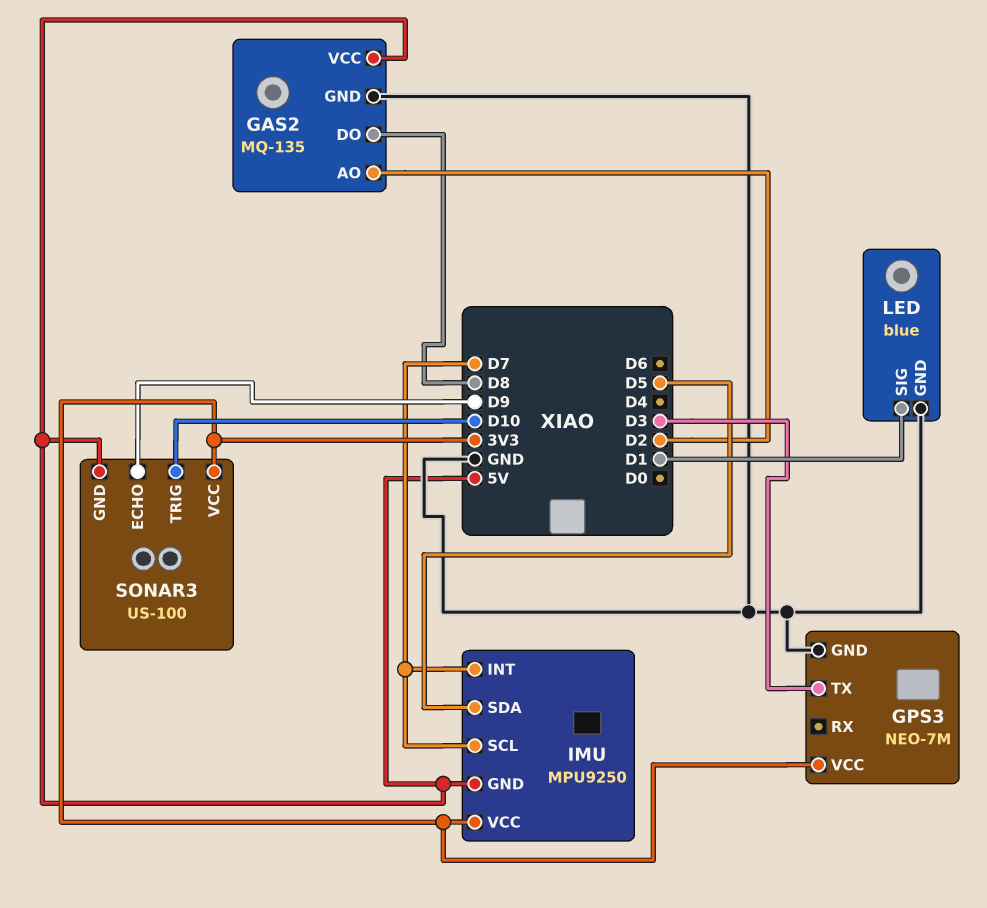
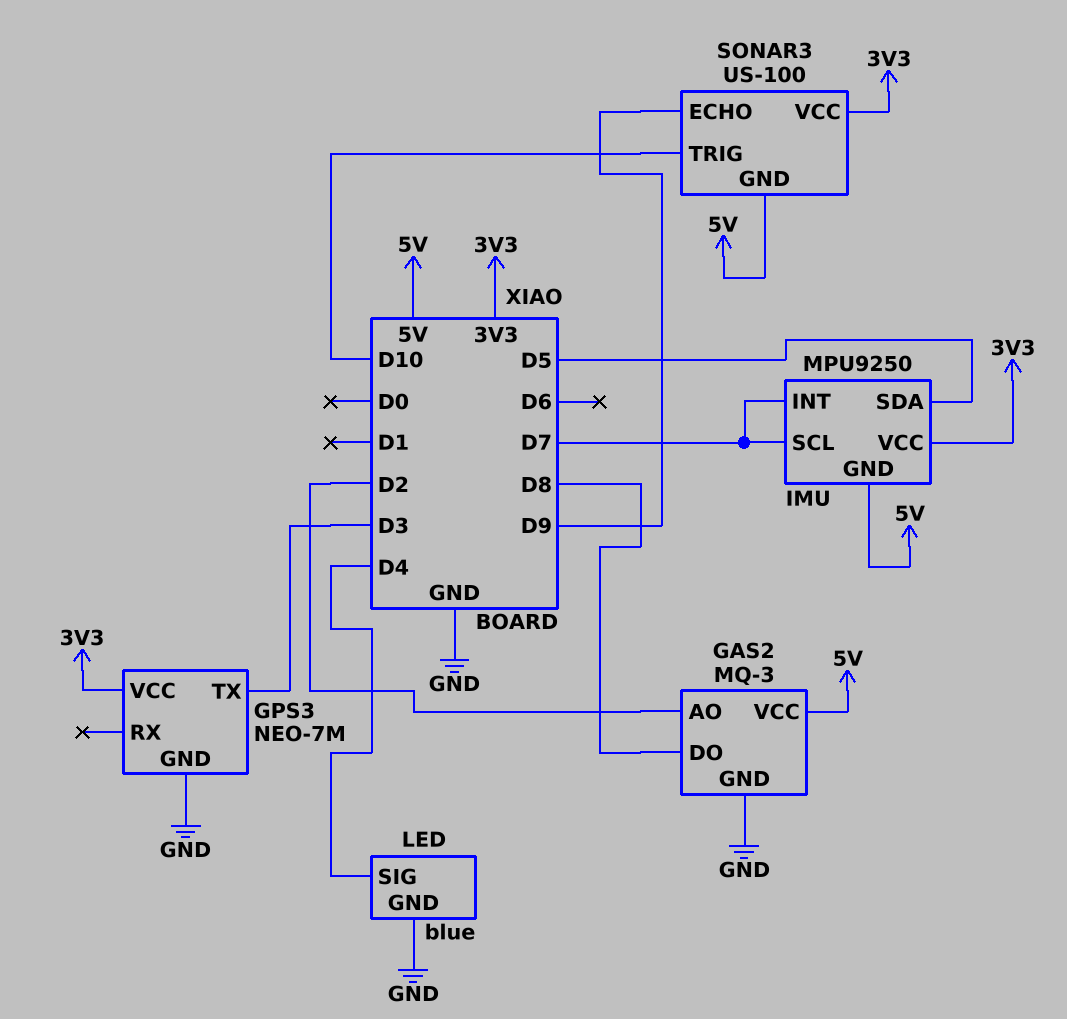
GAS2: MQ-135 -> MQ-3
LED pin SIG: D1 -> D4

